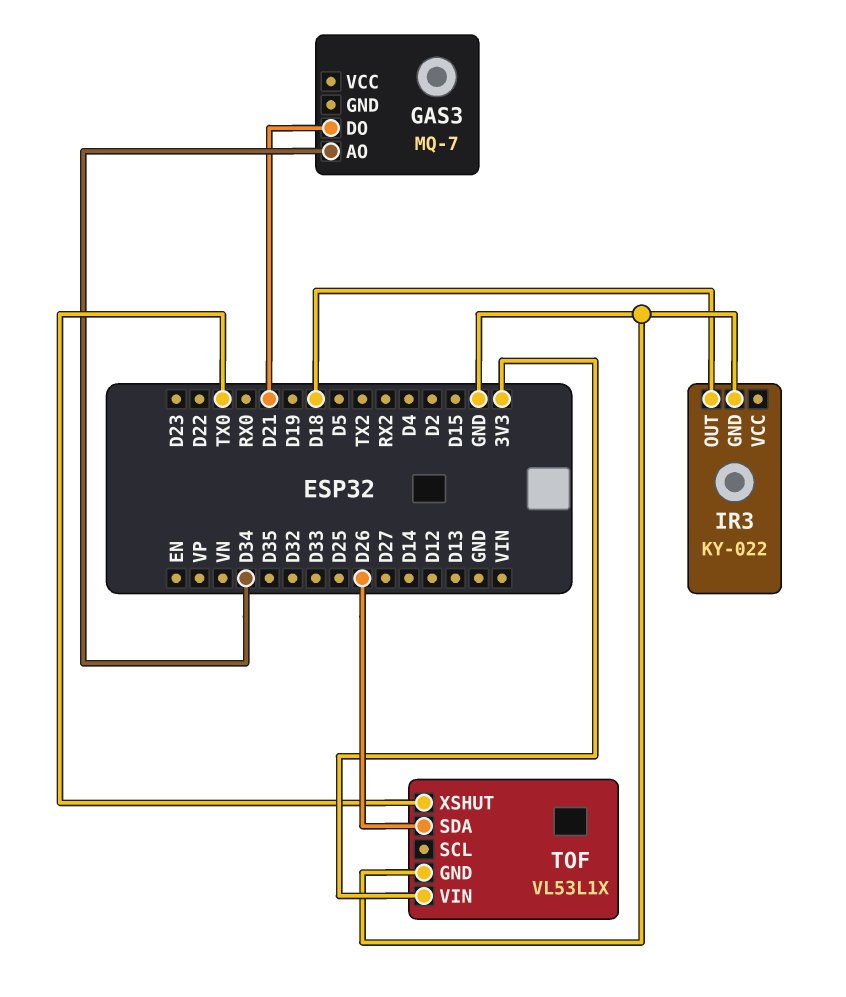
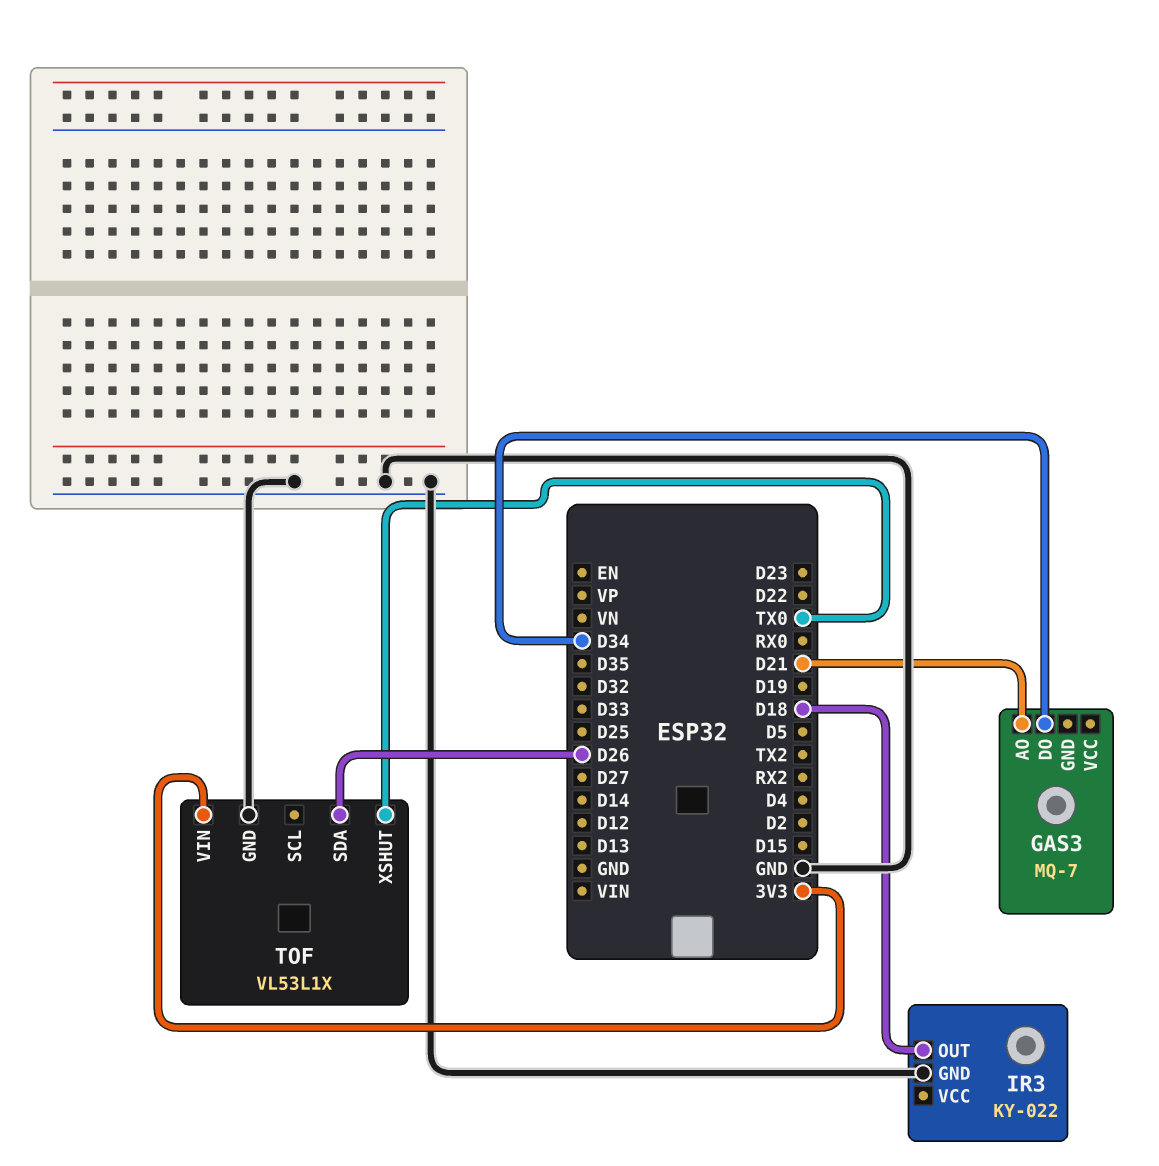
GAS3 pin AO: D34 -> D21
GAS3 pin DO: D21 -> D34

